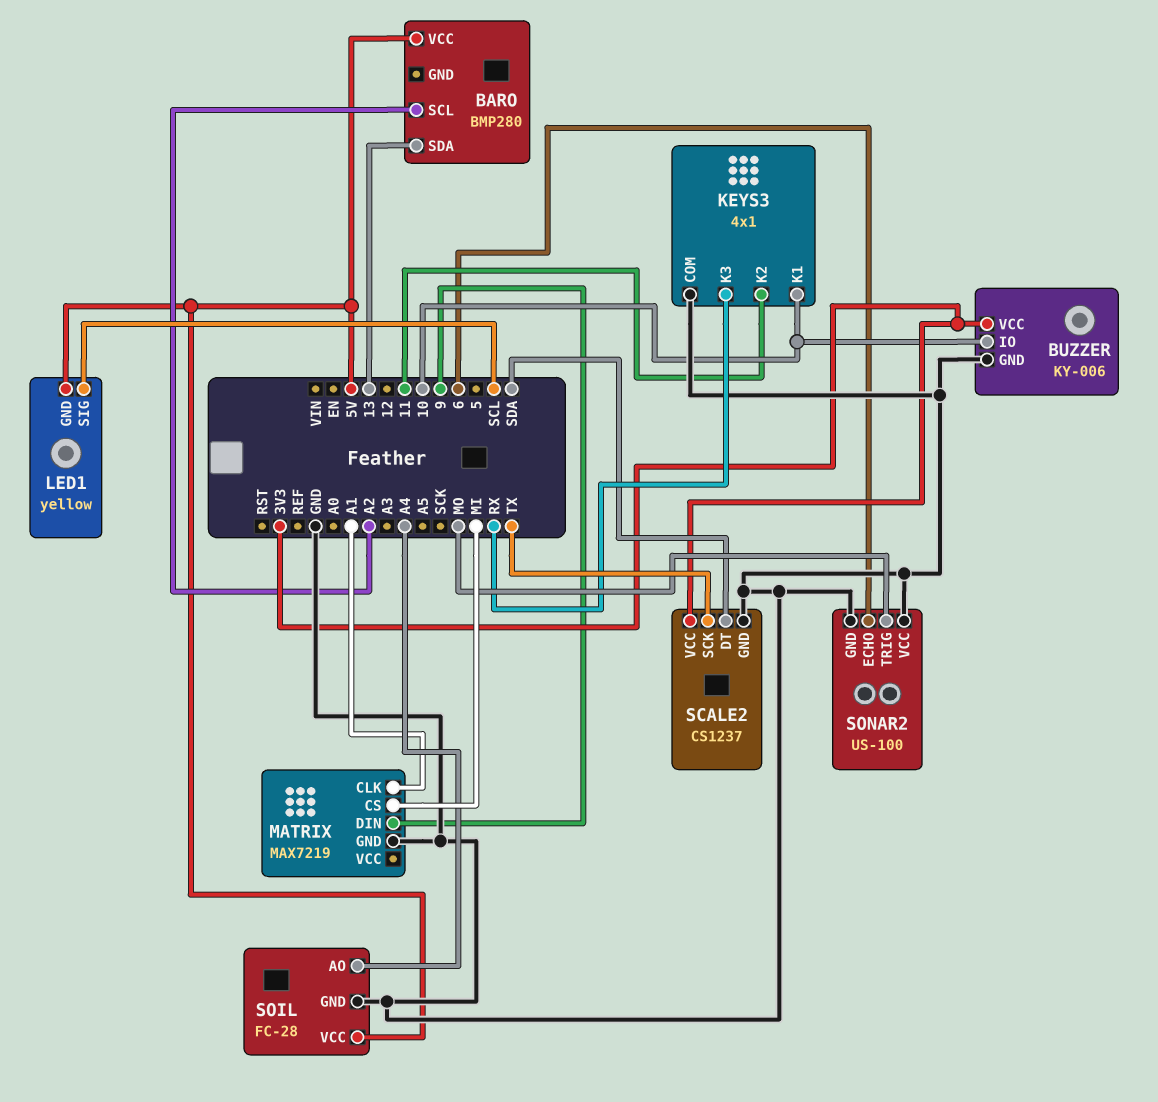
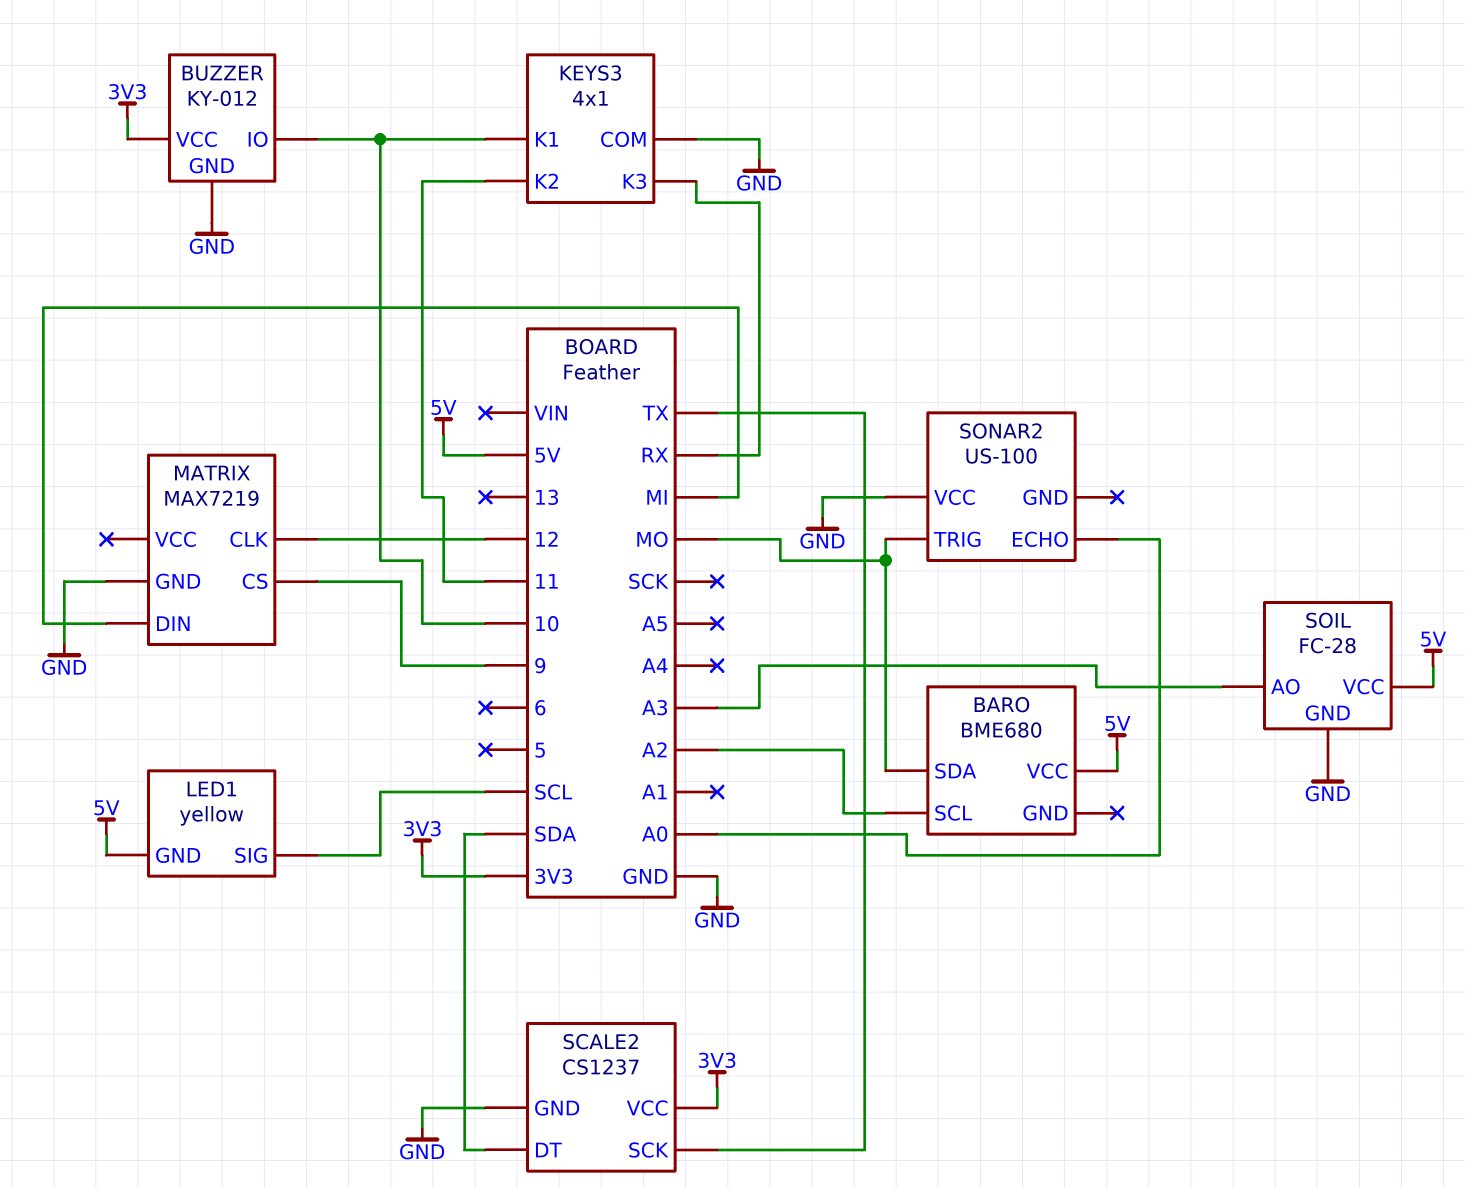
BARO: BMP280 -> BME680
BARO pin SDA: 13 -> MO
BUZZER: KY-006 -> KY-012
MATRIX pin CLK: A1 -> 12
MATRIX pin CS: MI -> 9
MATRIX pin DIN: 9 -> MI
SOIL pin AO: A4 -> A3
SONAR2 pin ECHO: 6 -> A0
SONAR2 pin GND: GND -> none

